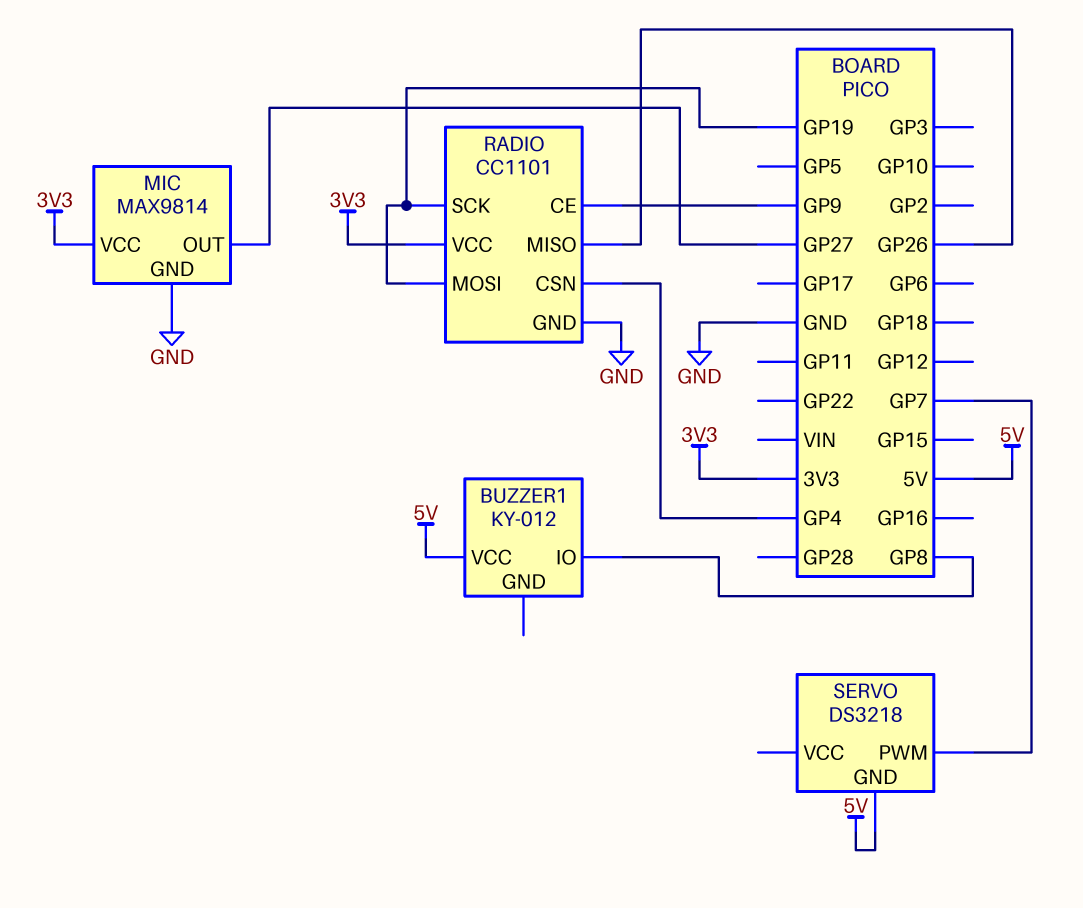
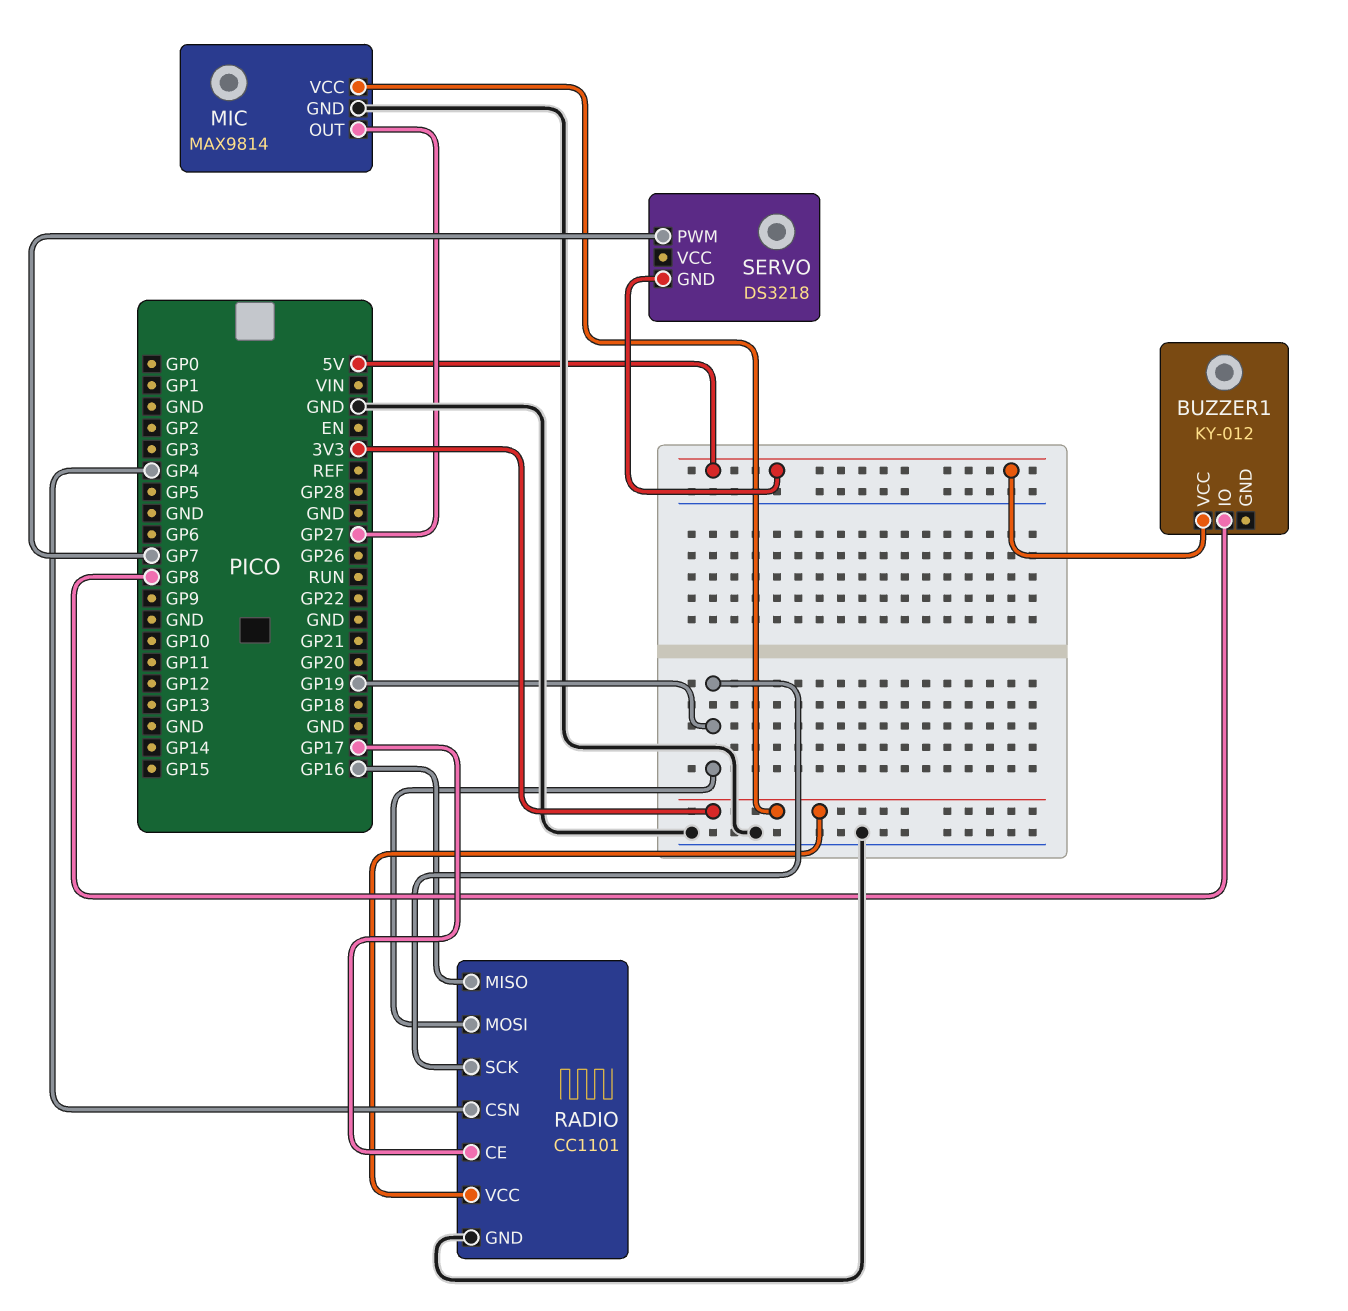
RADIO pin CE: GP9 -> GP17
RADIO pin MISO: GP26 -> GP16

